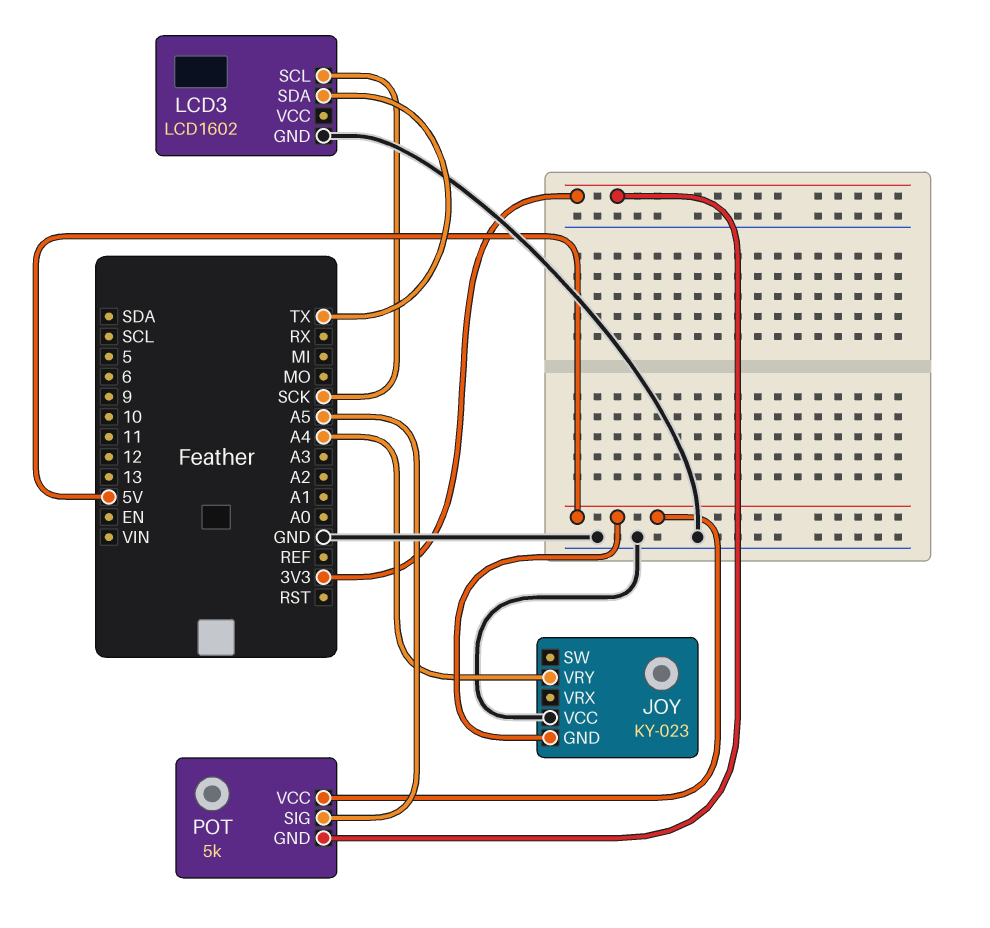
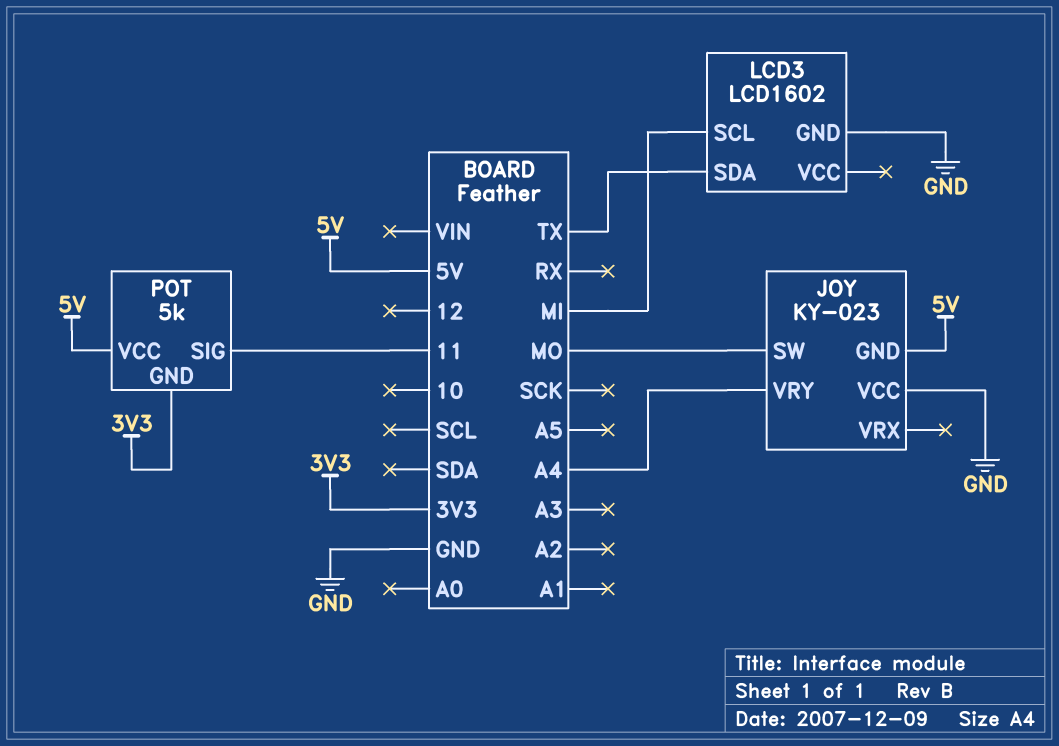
JOY pin SW: none -> MO
LCD3 pin SCL: SCK -> MI
POT pin SIG: A5 -> 11

